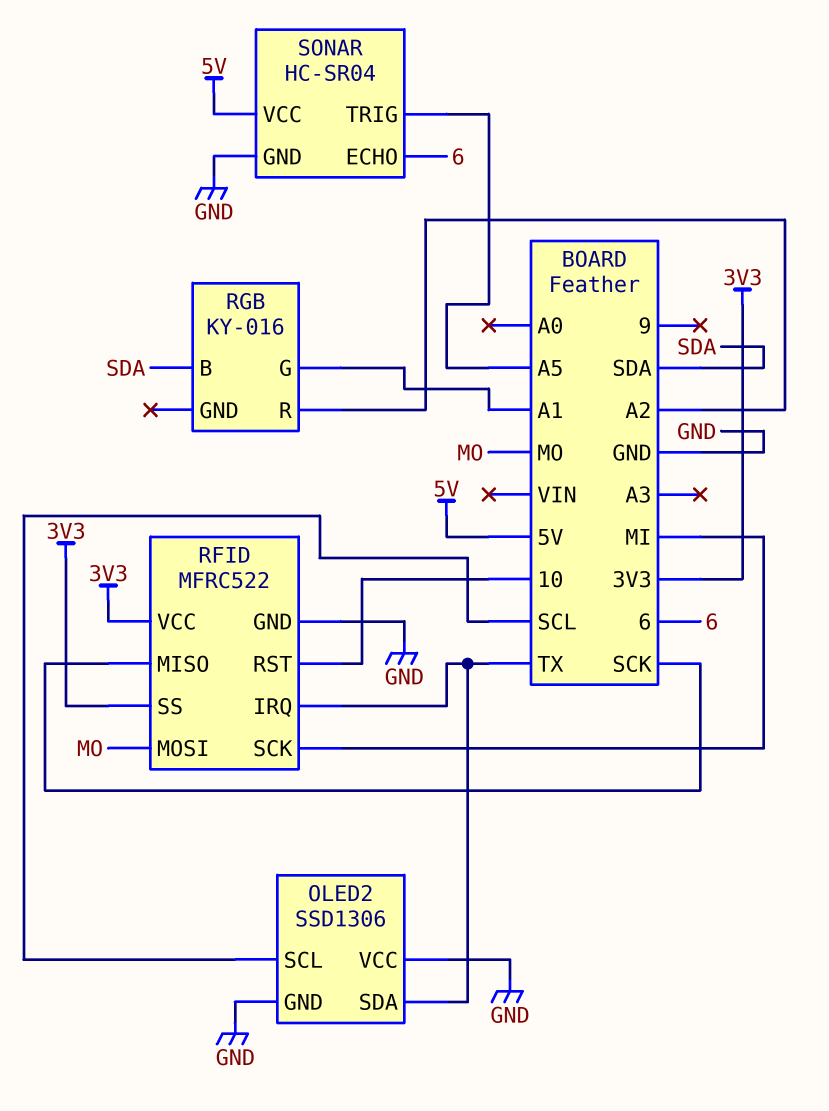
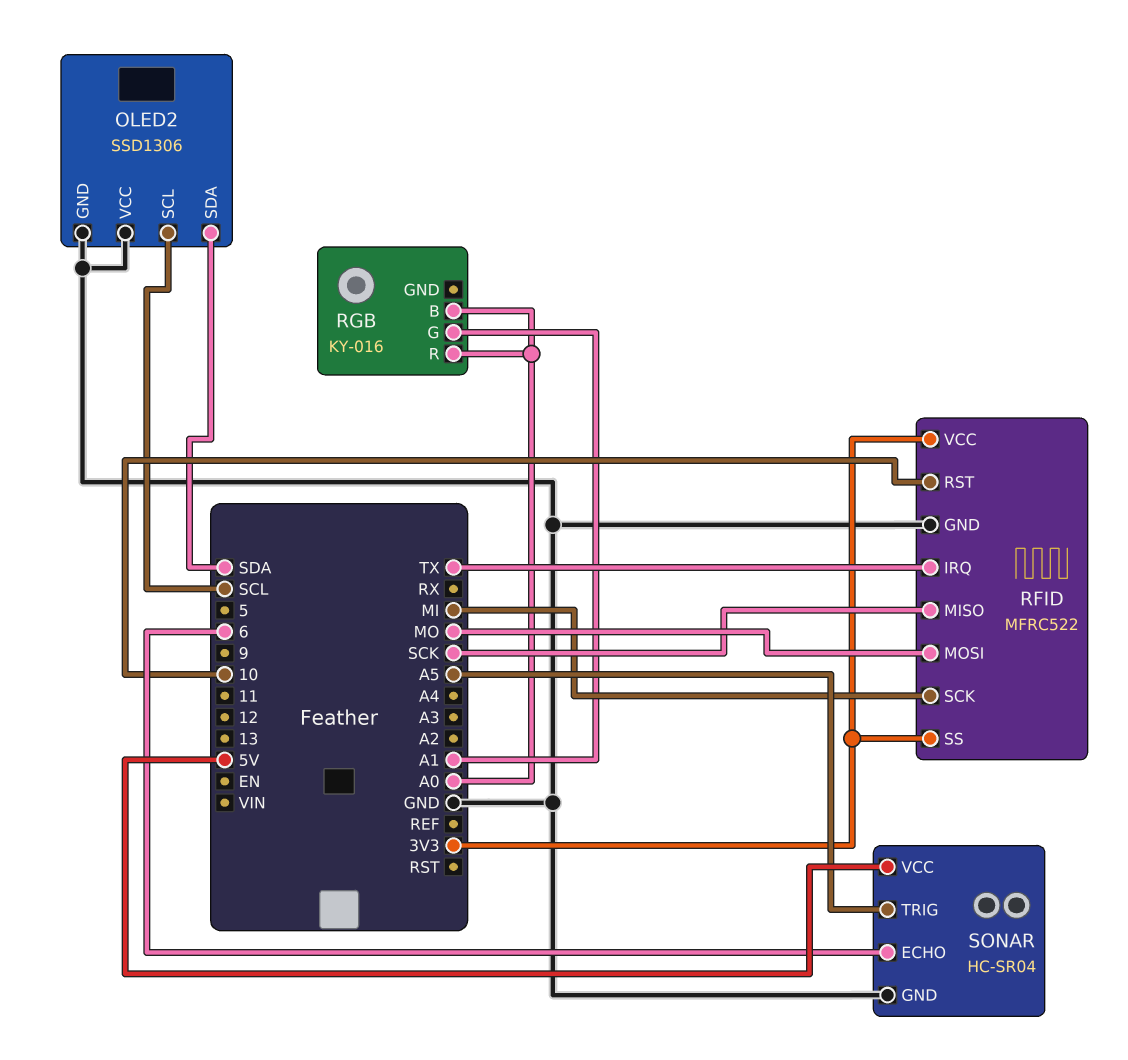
OLED2 pin SDA: TX -> SDA
RGB pin B: SDA -> A0
RGB pin R: A2 -> A0

